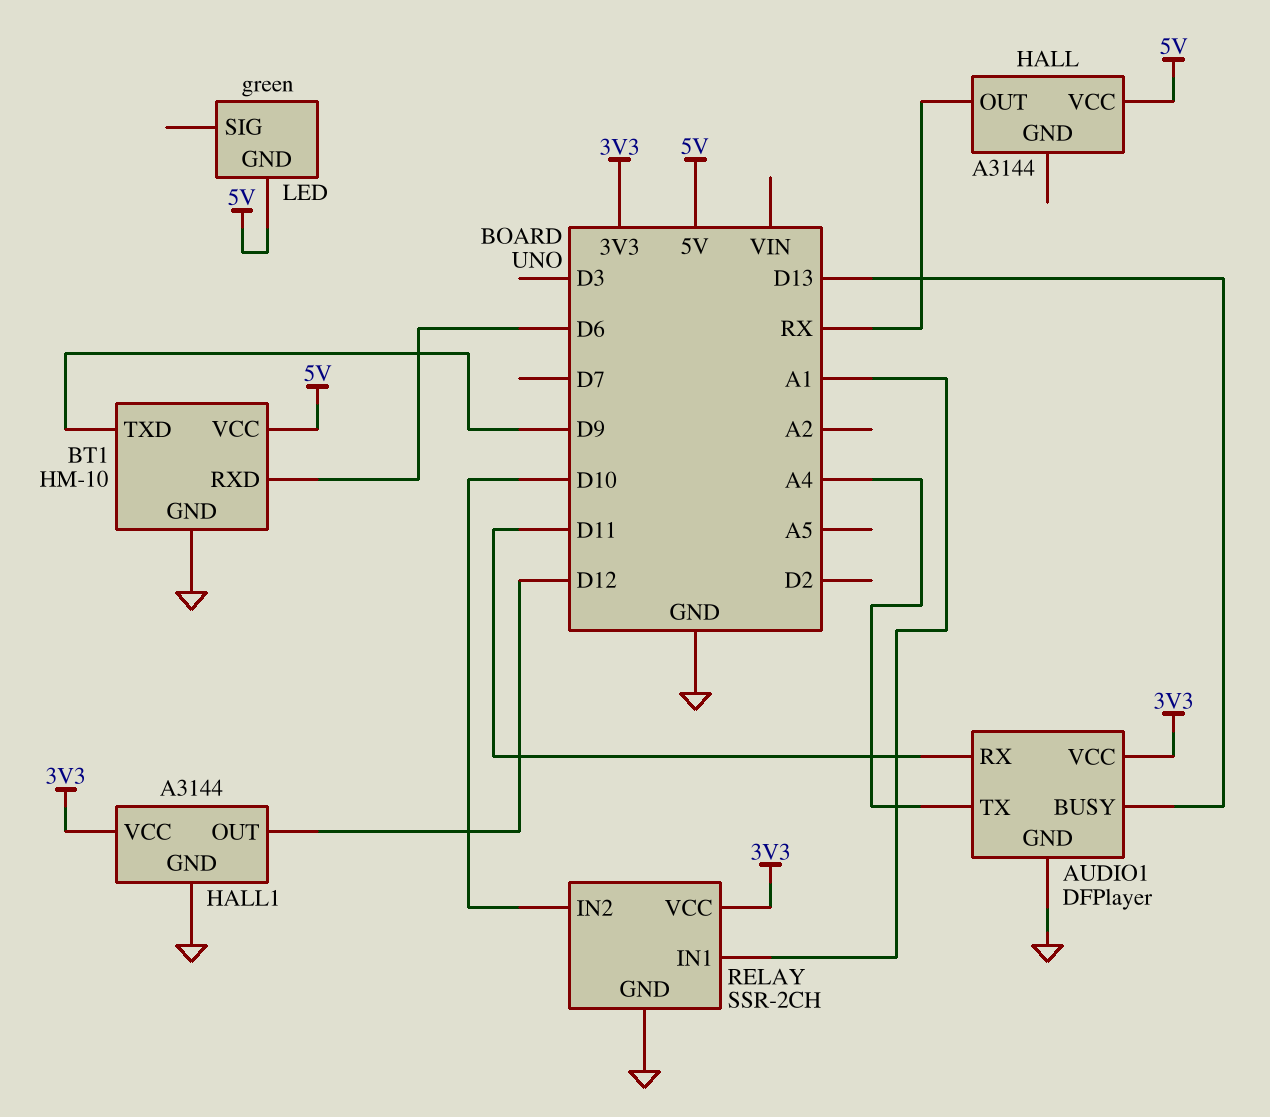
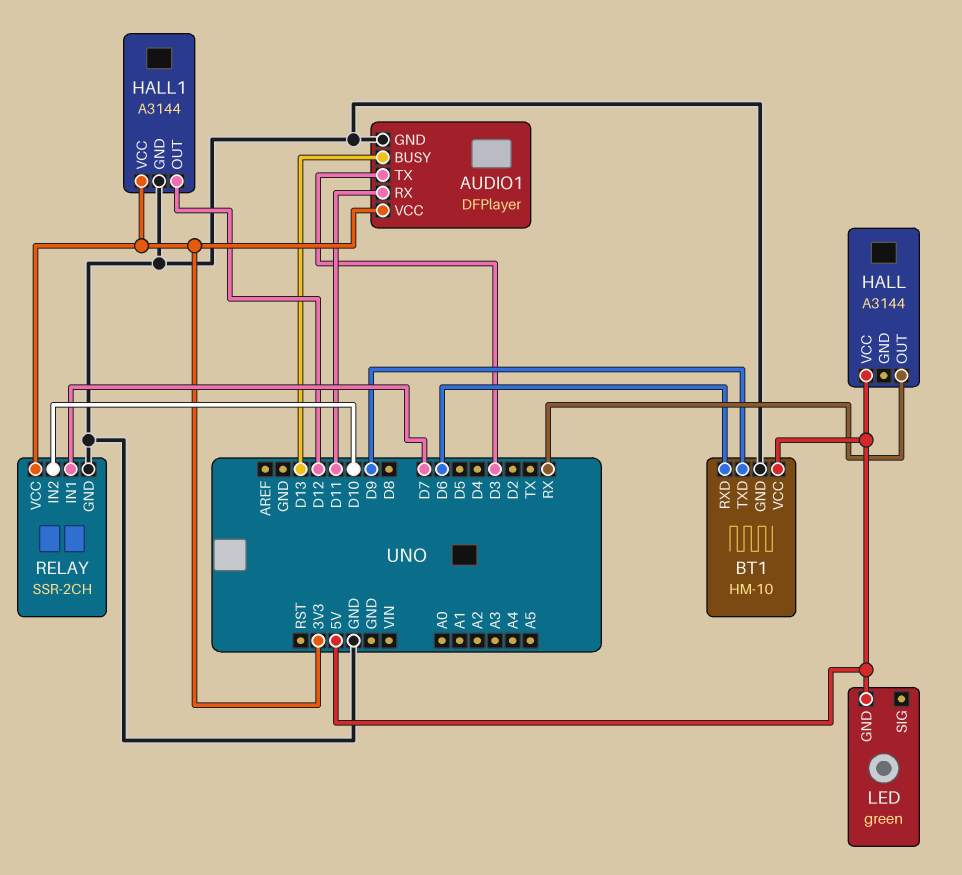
AUDIO1 pin TX: A4 -> D3
RELAY pin IN1: A1 -> D7

